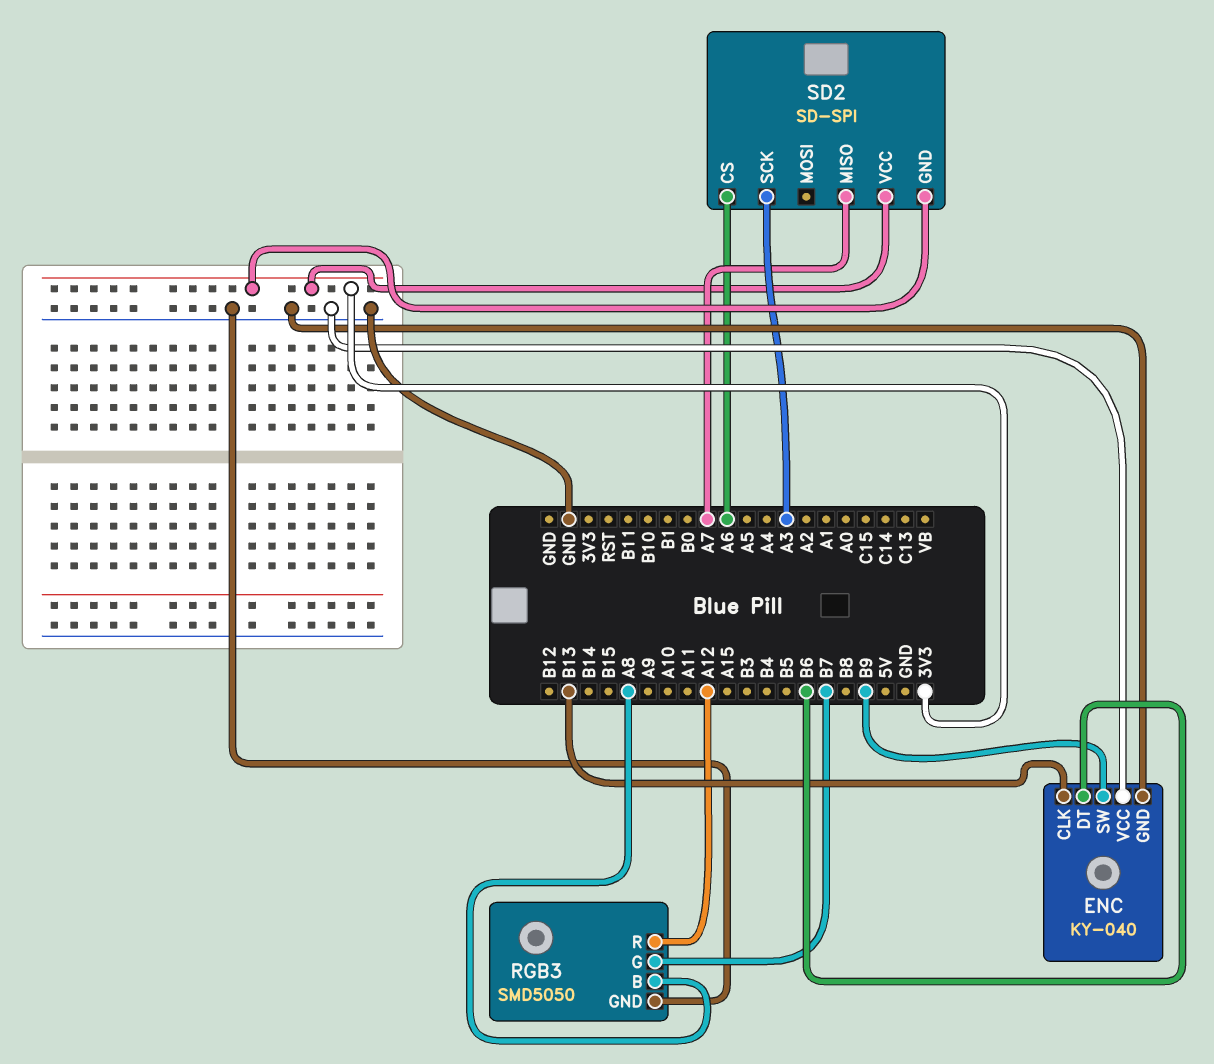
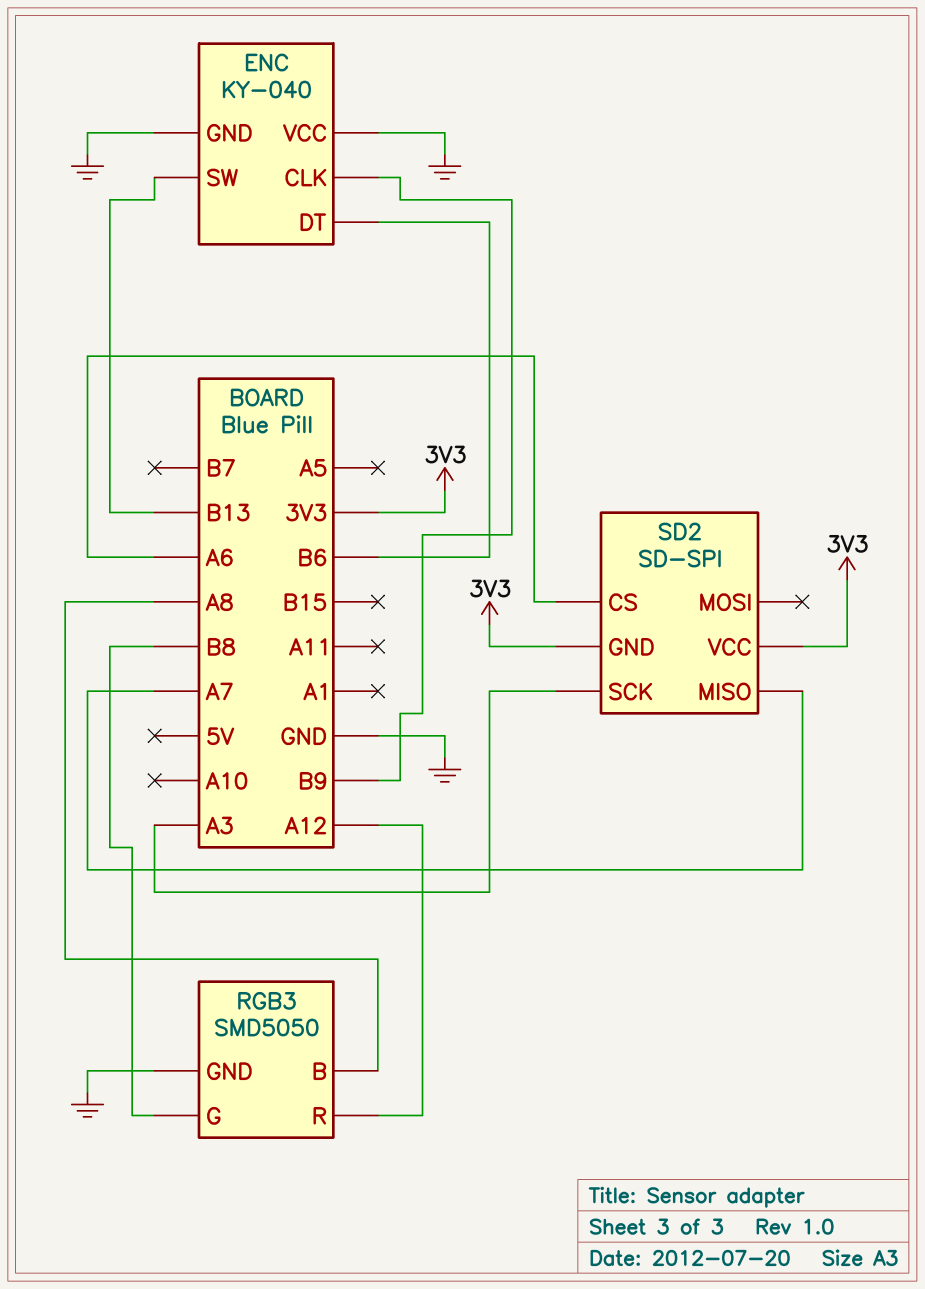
ENC pin CLK: B13 -> B9
ENC pin SW: B9 -> B13
RGB3 pin G: B7 -> B8

